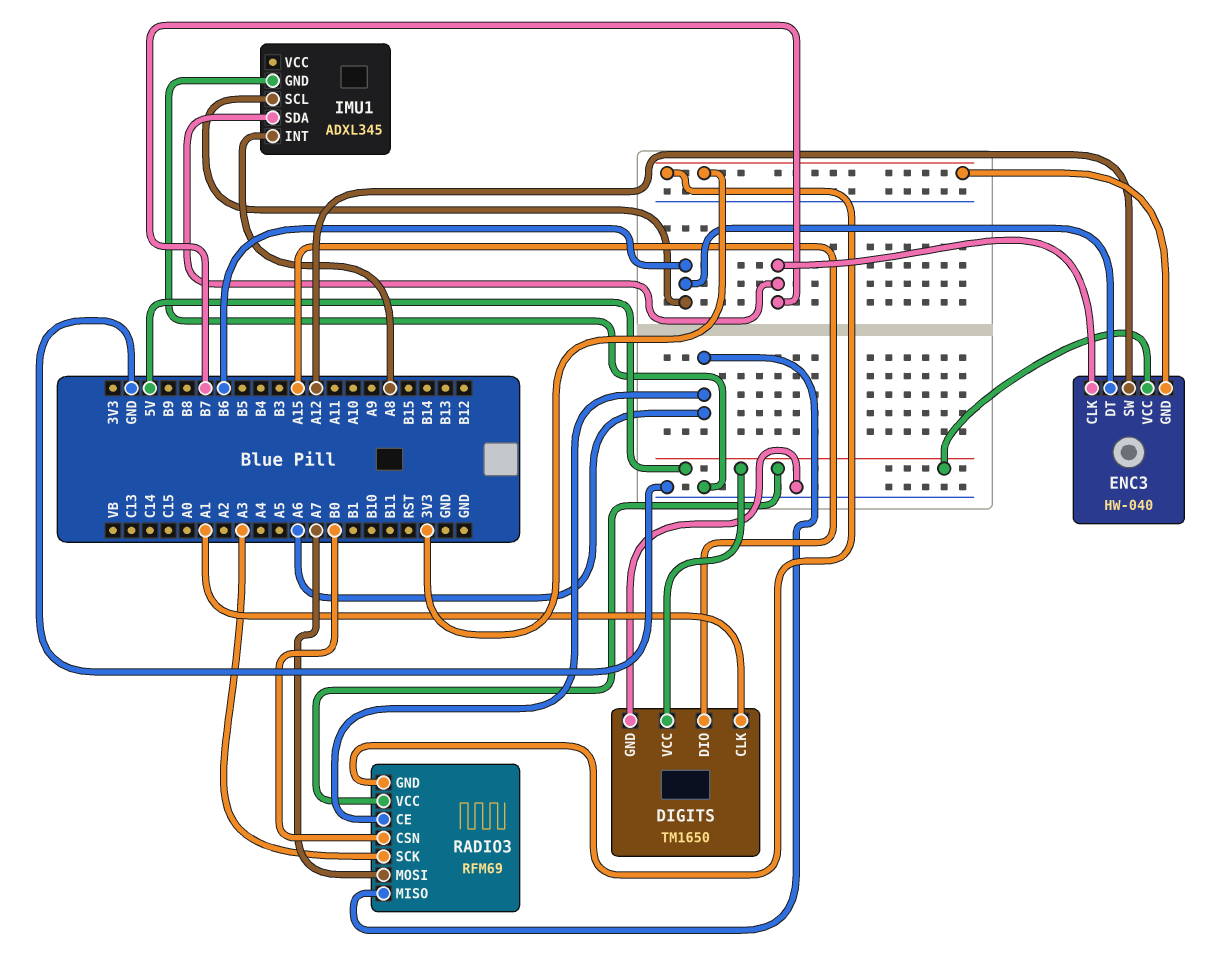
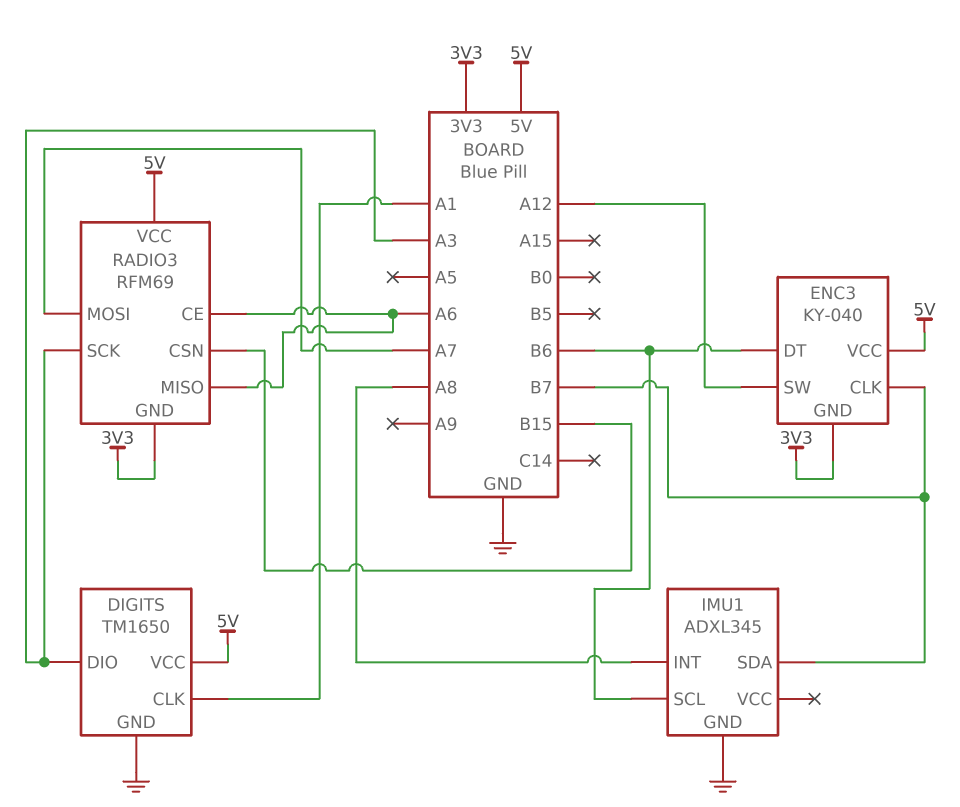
DIGITS pin DIO: A15 -> A3
ENC3: HW-040 -> KY-040
RADIO3 pin CSN: B0 -> B15

